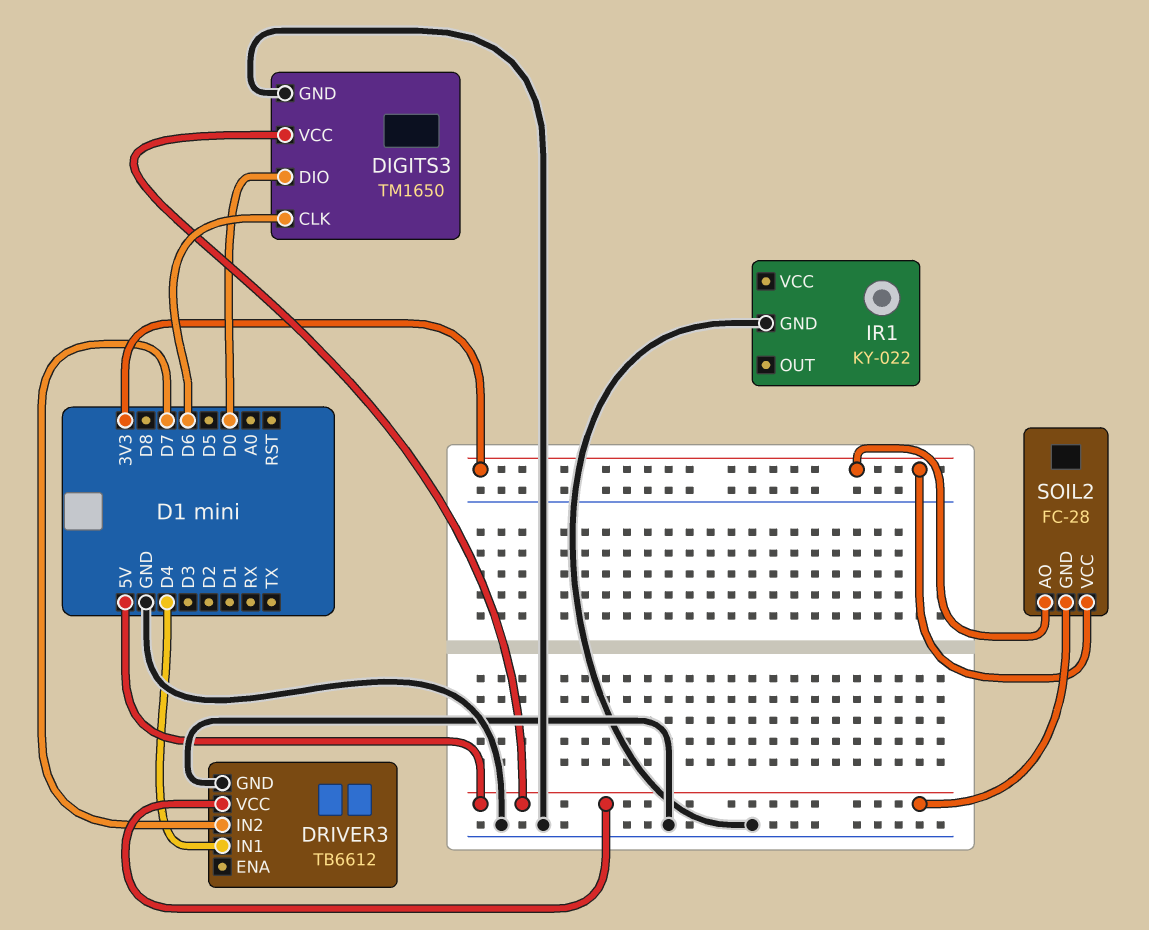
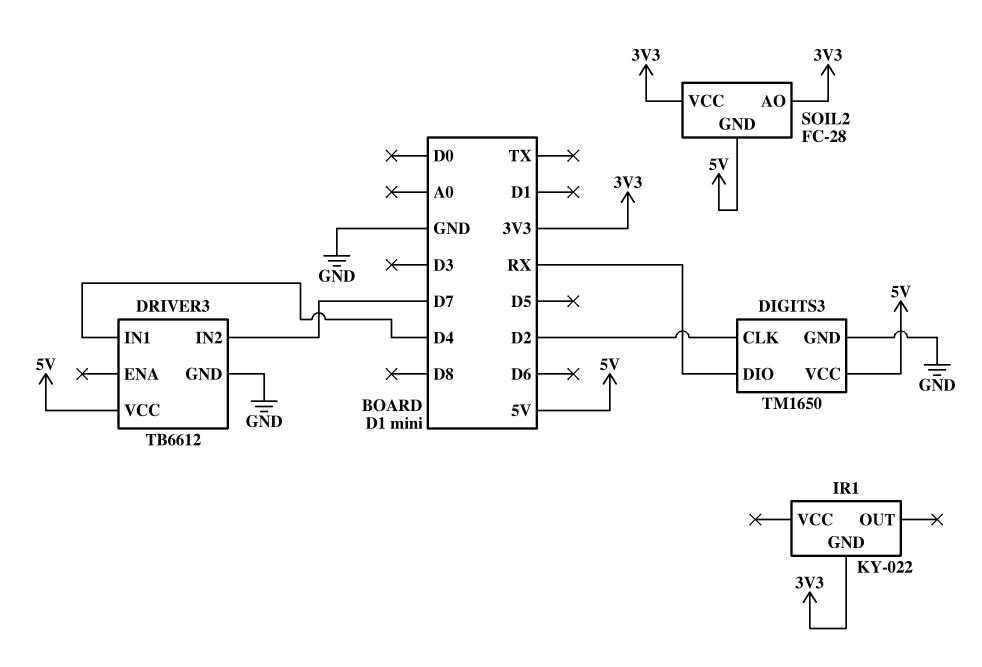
DIGITS3 pin CLK: D6 -> D2
DIGITS3 pin DIO: D0 -> RX
IR1 pin GND: GND -> 3V3

